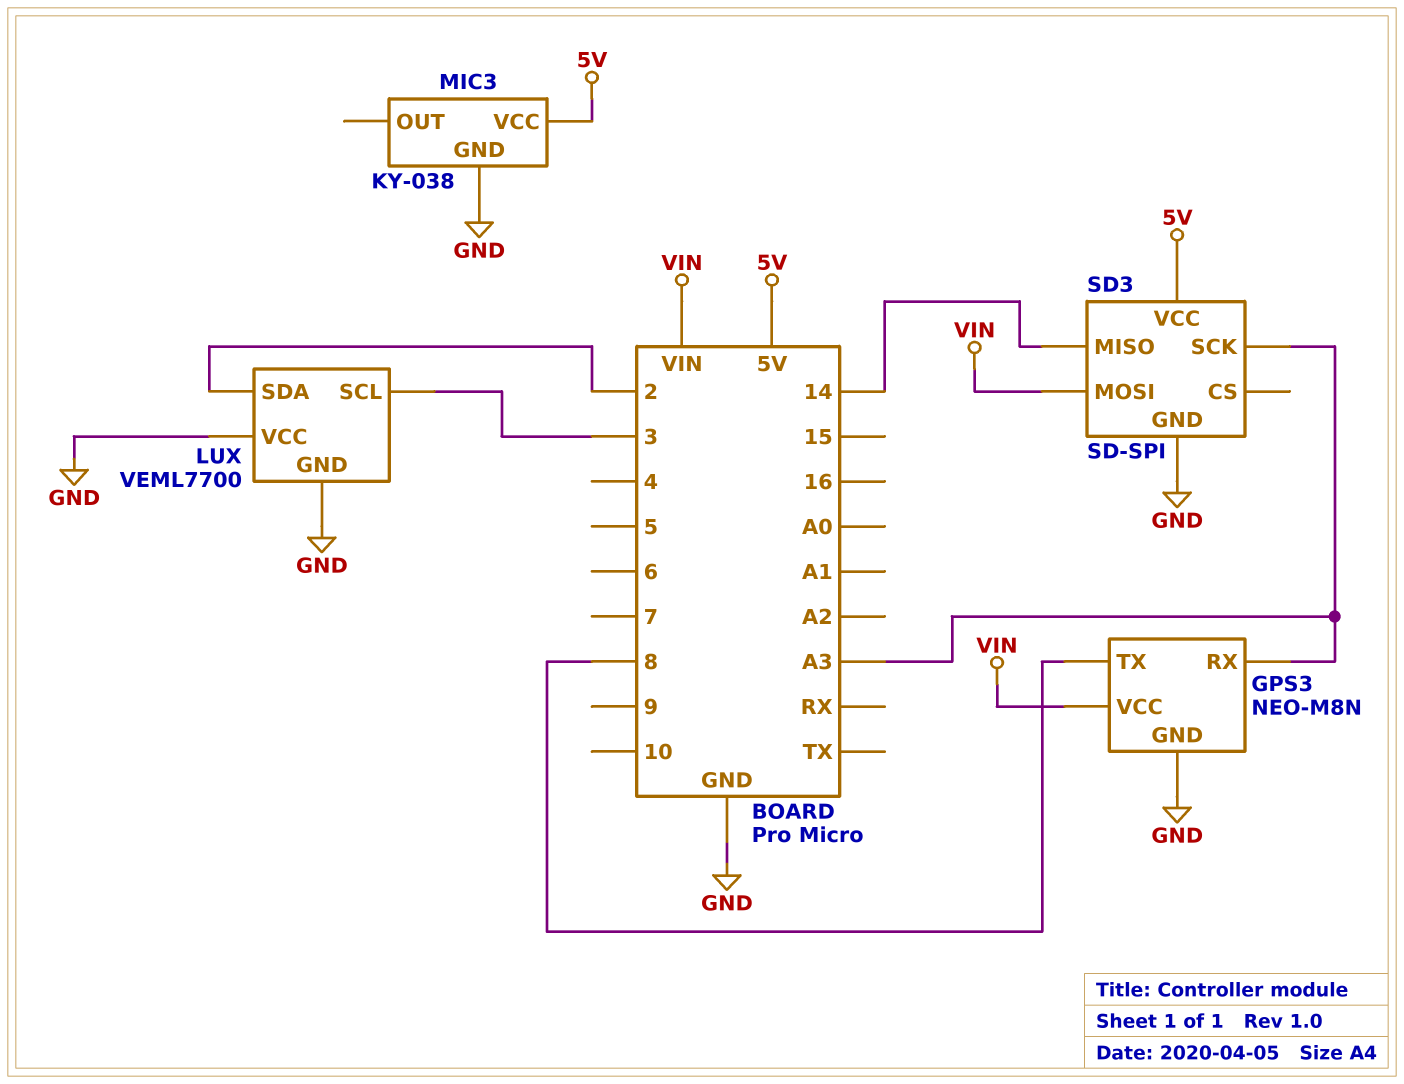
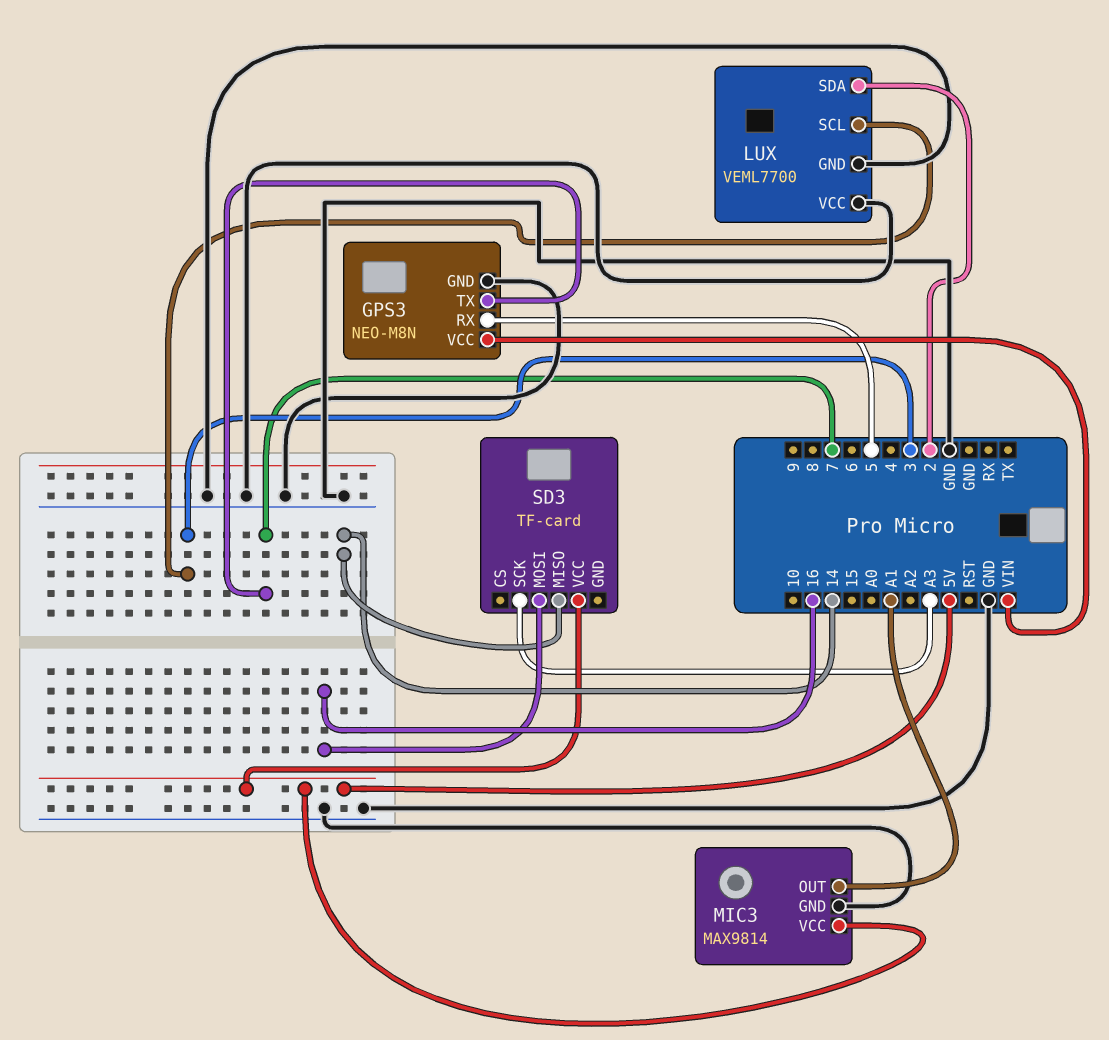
GPS3 pin RX: A3 -> 5
GPS3 pin TX: 8 -> 7
MIC3: KY-038 -> MAX9814
MIC3 pin OUT: none -> A1
SD3: SD-SPI -> TF-card
SD3 pin GND: GND -> none
SD3 pin MOSI: VIN -> 16

